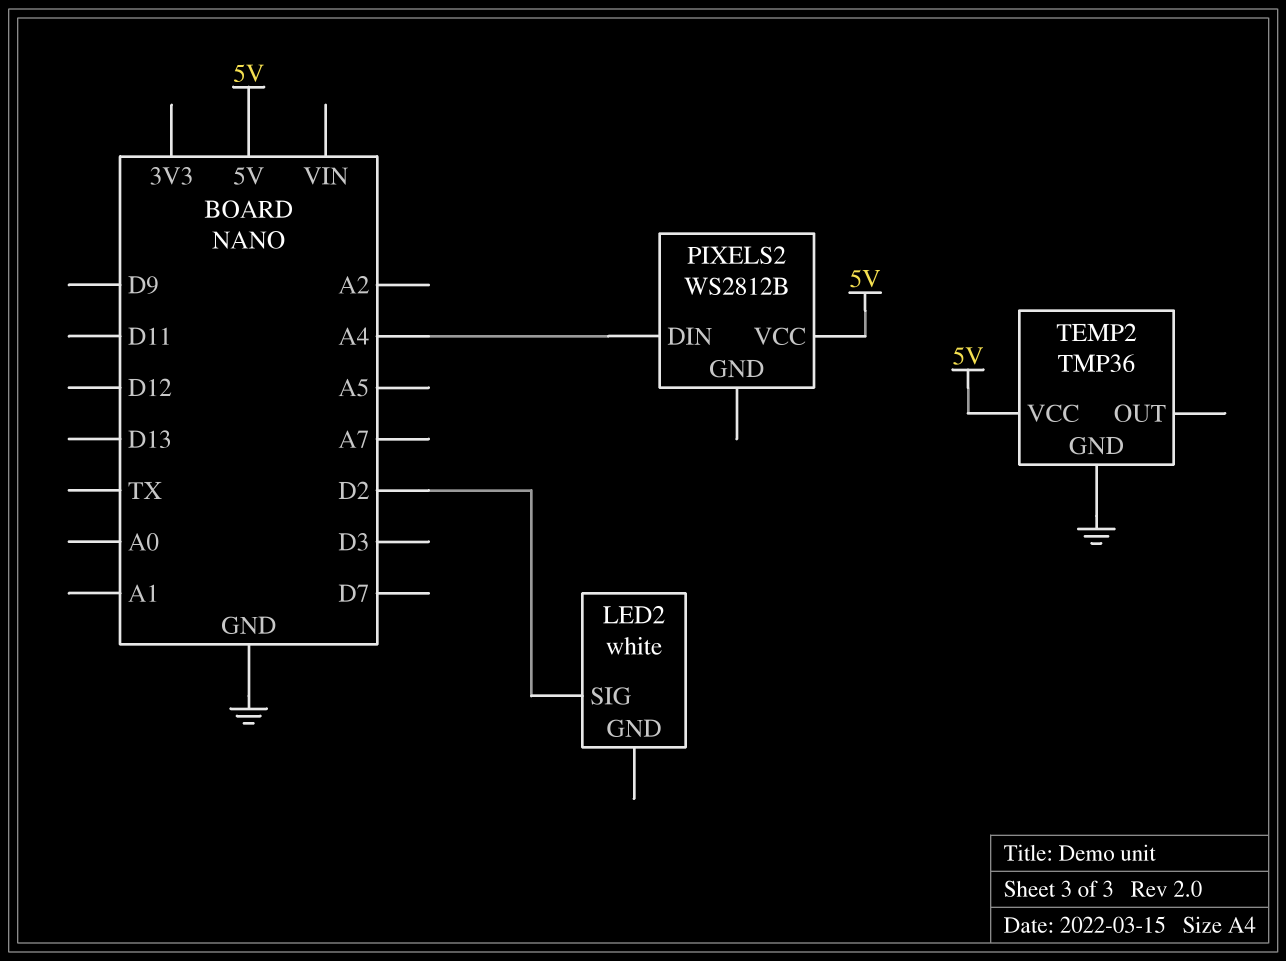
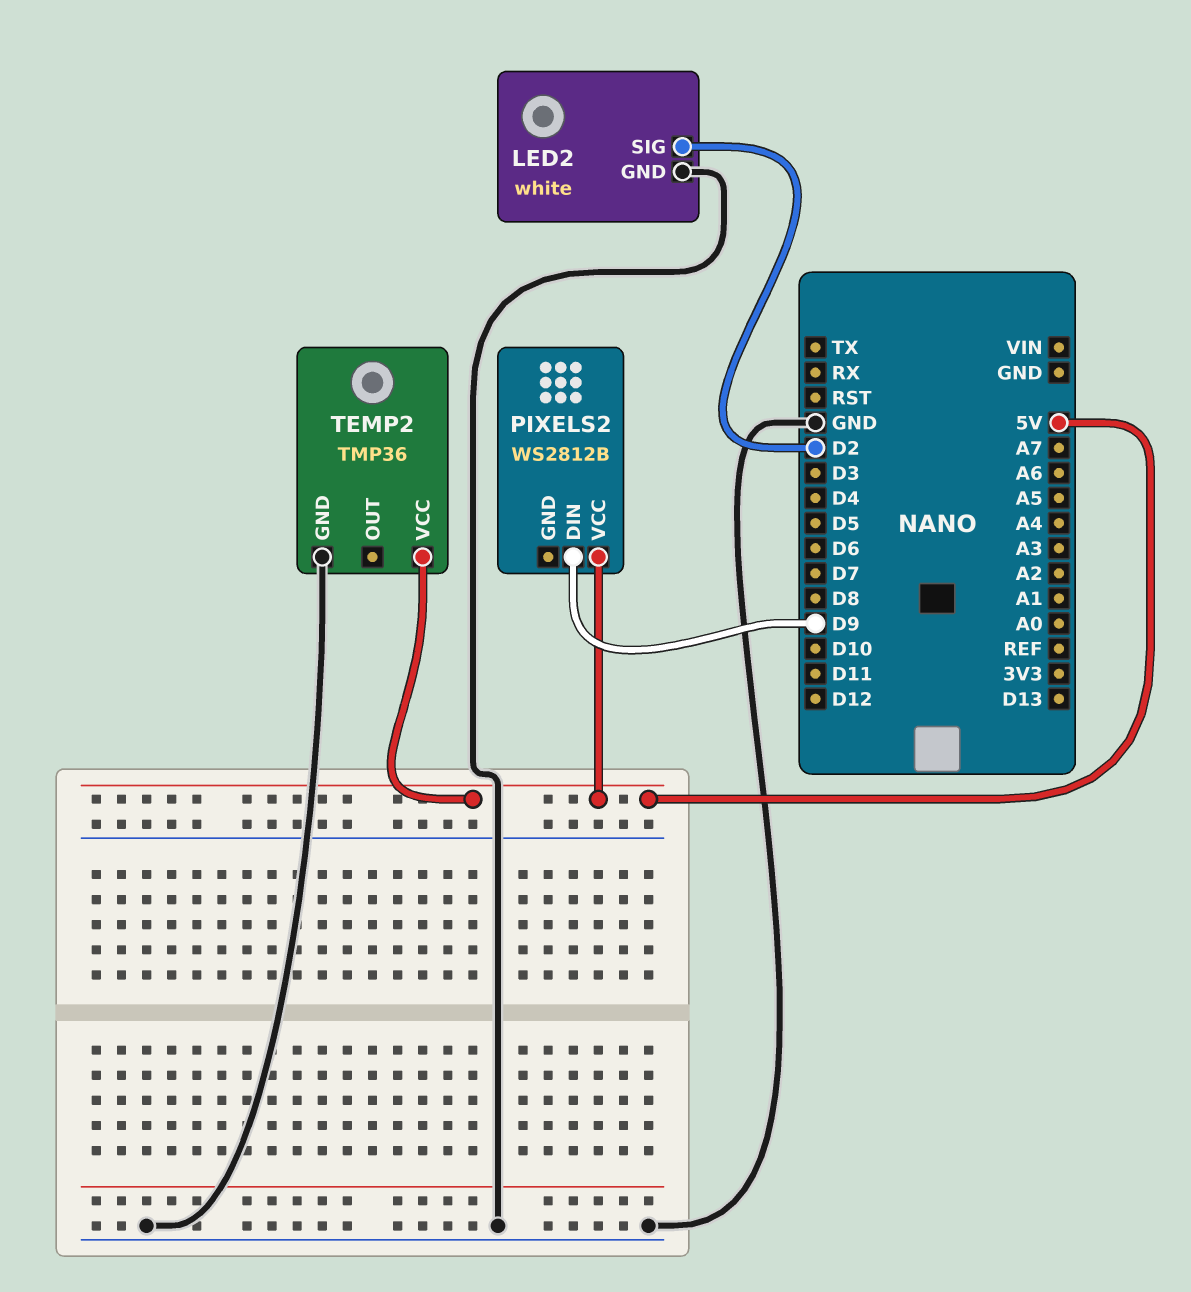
LED2 pin GND: none -> GND
PIXELS2 pin DIN: A4 -> D9

